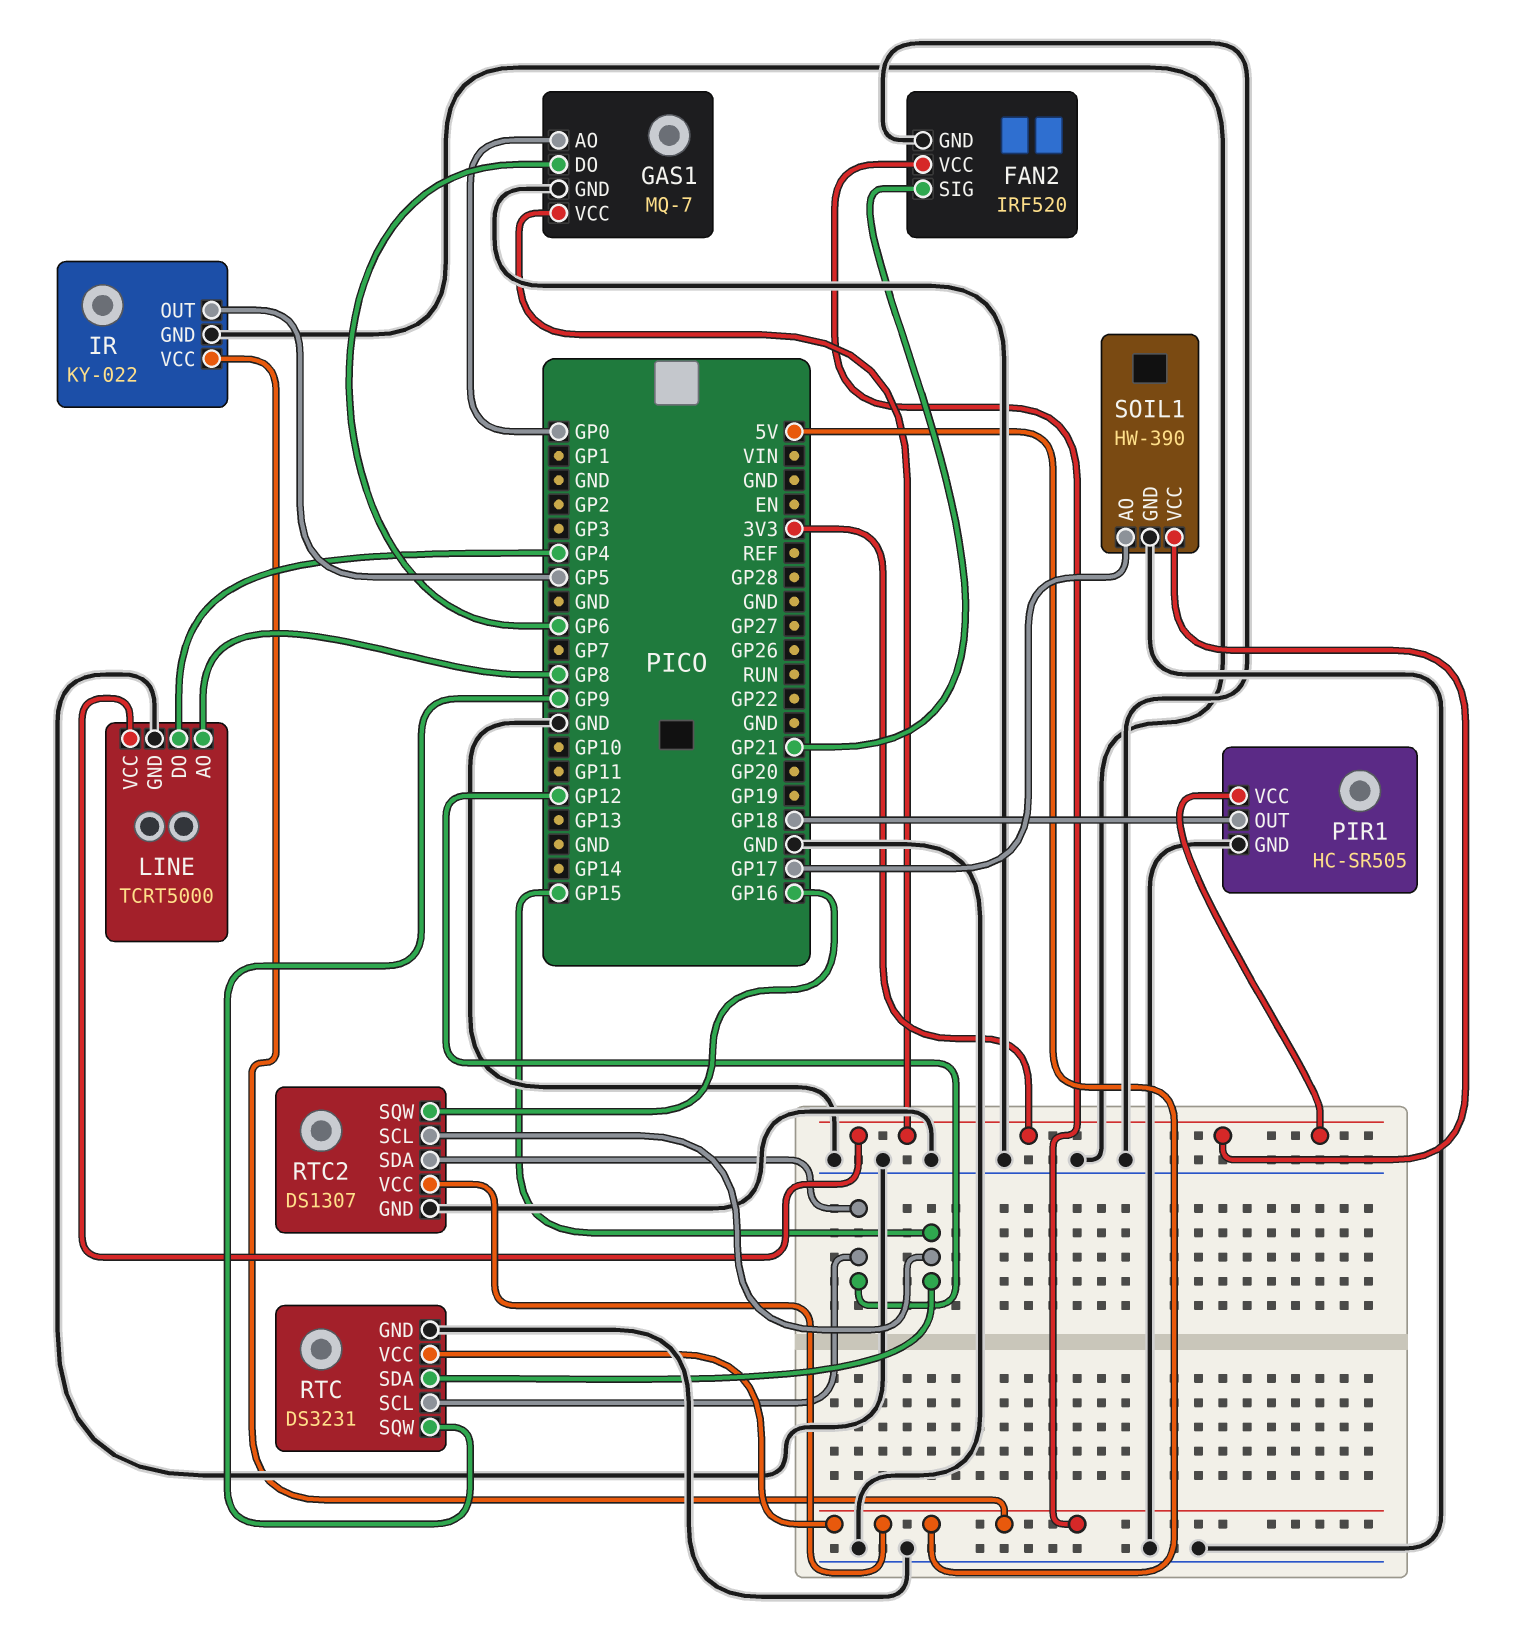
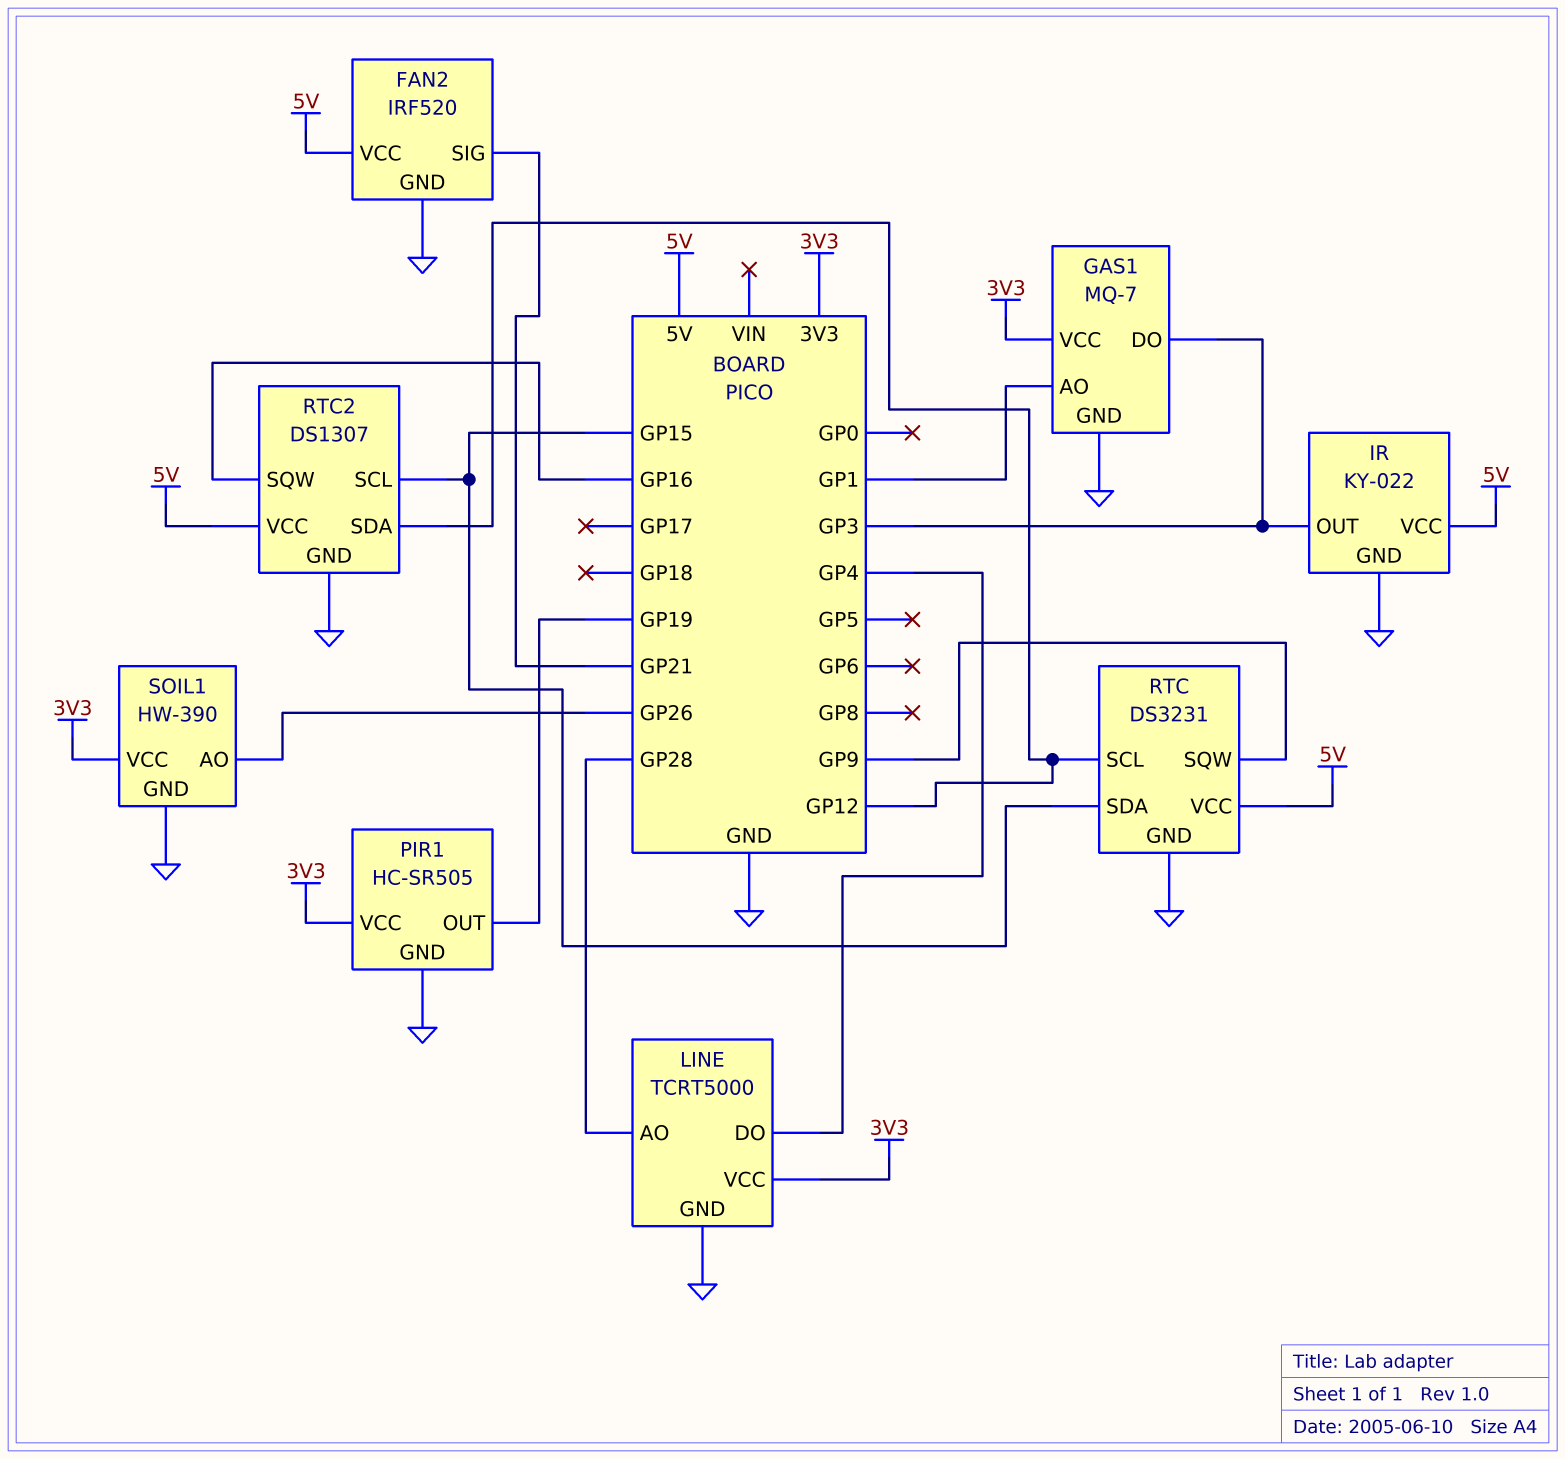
GAS1 pin AO: GP0 -> GP1
GAS1 pin DO: GP6 -> GP3
IR pin OUT: GP5 -> GP3
LINE pin AO: GP8 -> GP28
PIR1 pin OUT: GP18 -> GP19
SOIL1 pin AO: GP17 -> GP26

